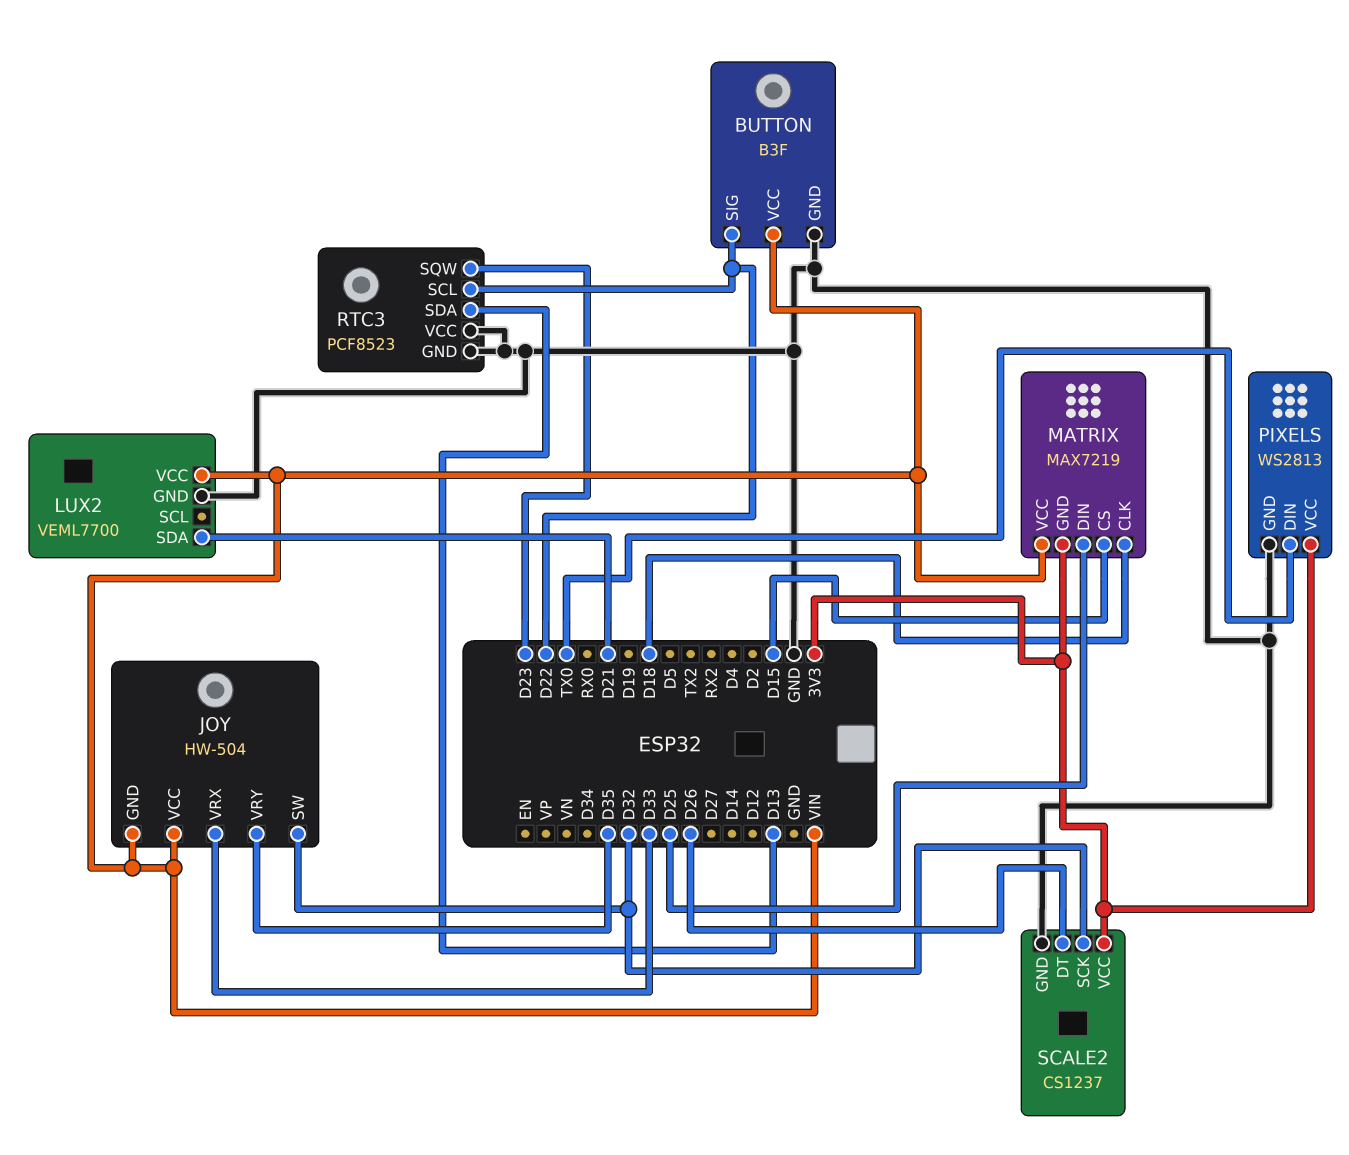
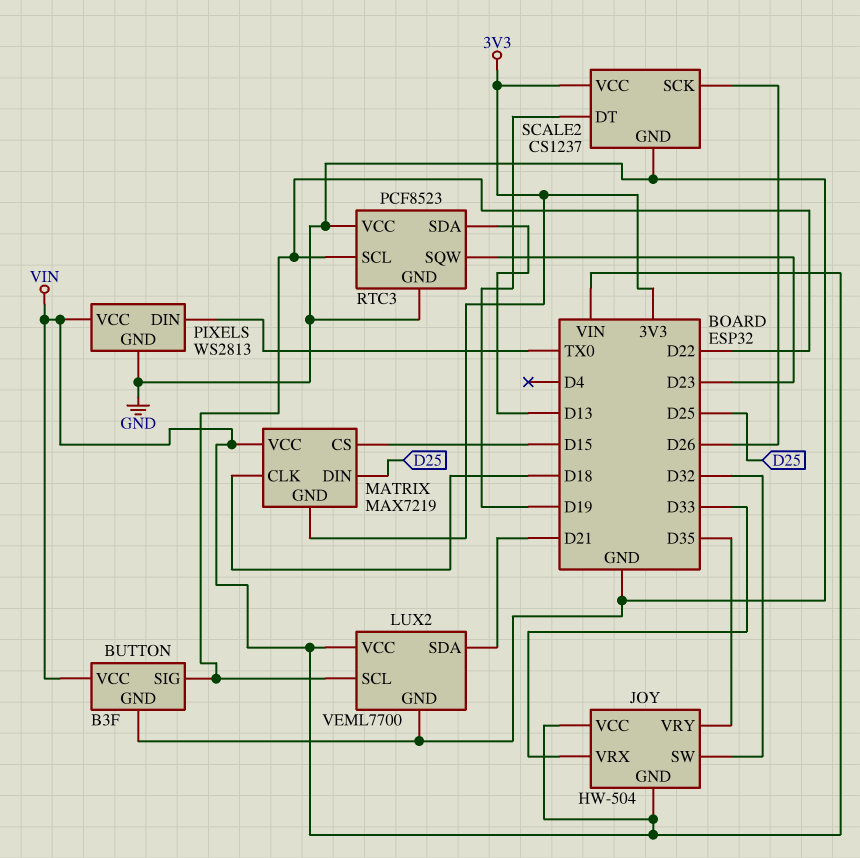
LUX2 pin SCL: none -> D22
PIXELS pin VCC: 3V3 -> VIN
SCALE2 pin DT: D26 -> D19
SCALE2 pin SCK: D32 -> D26

